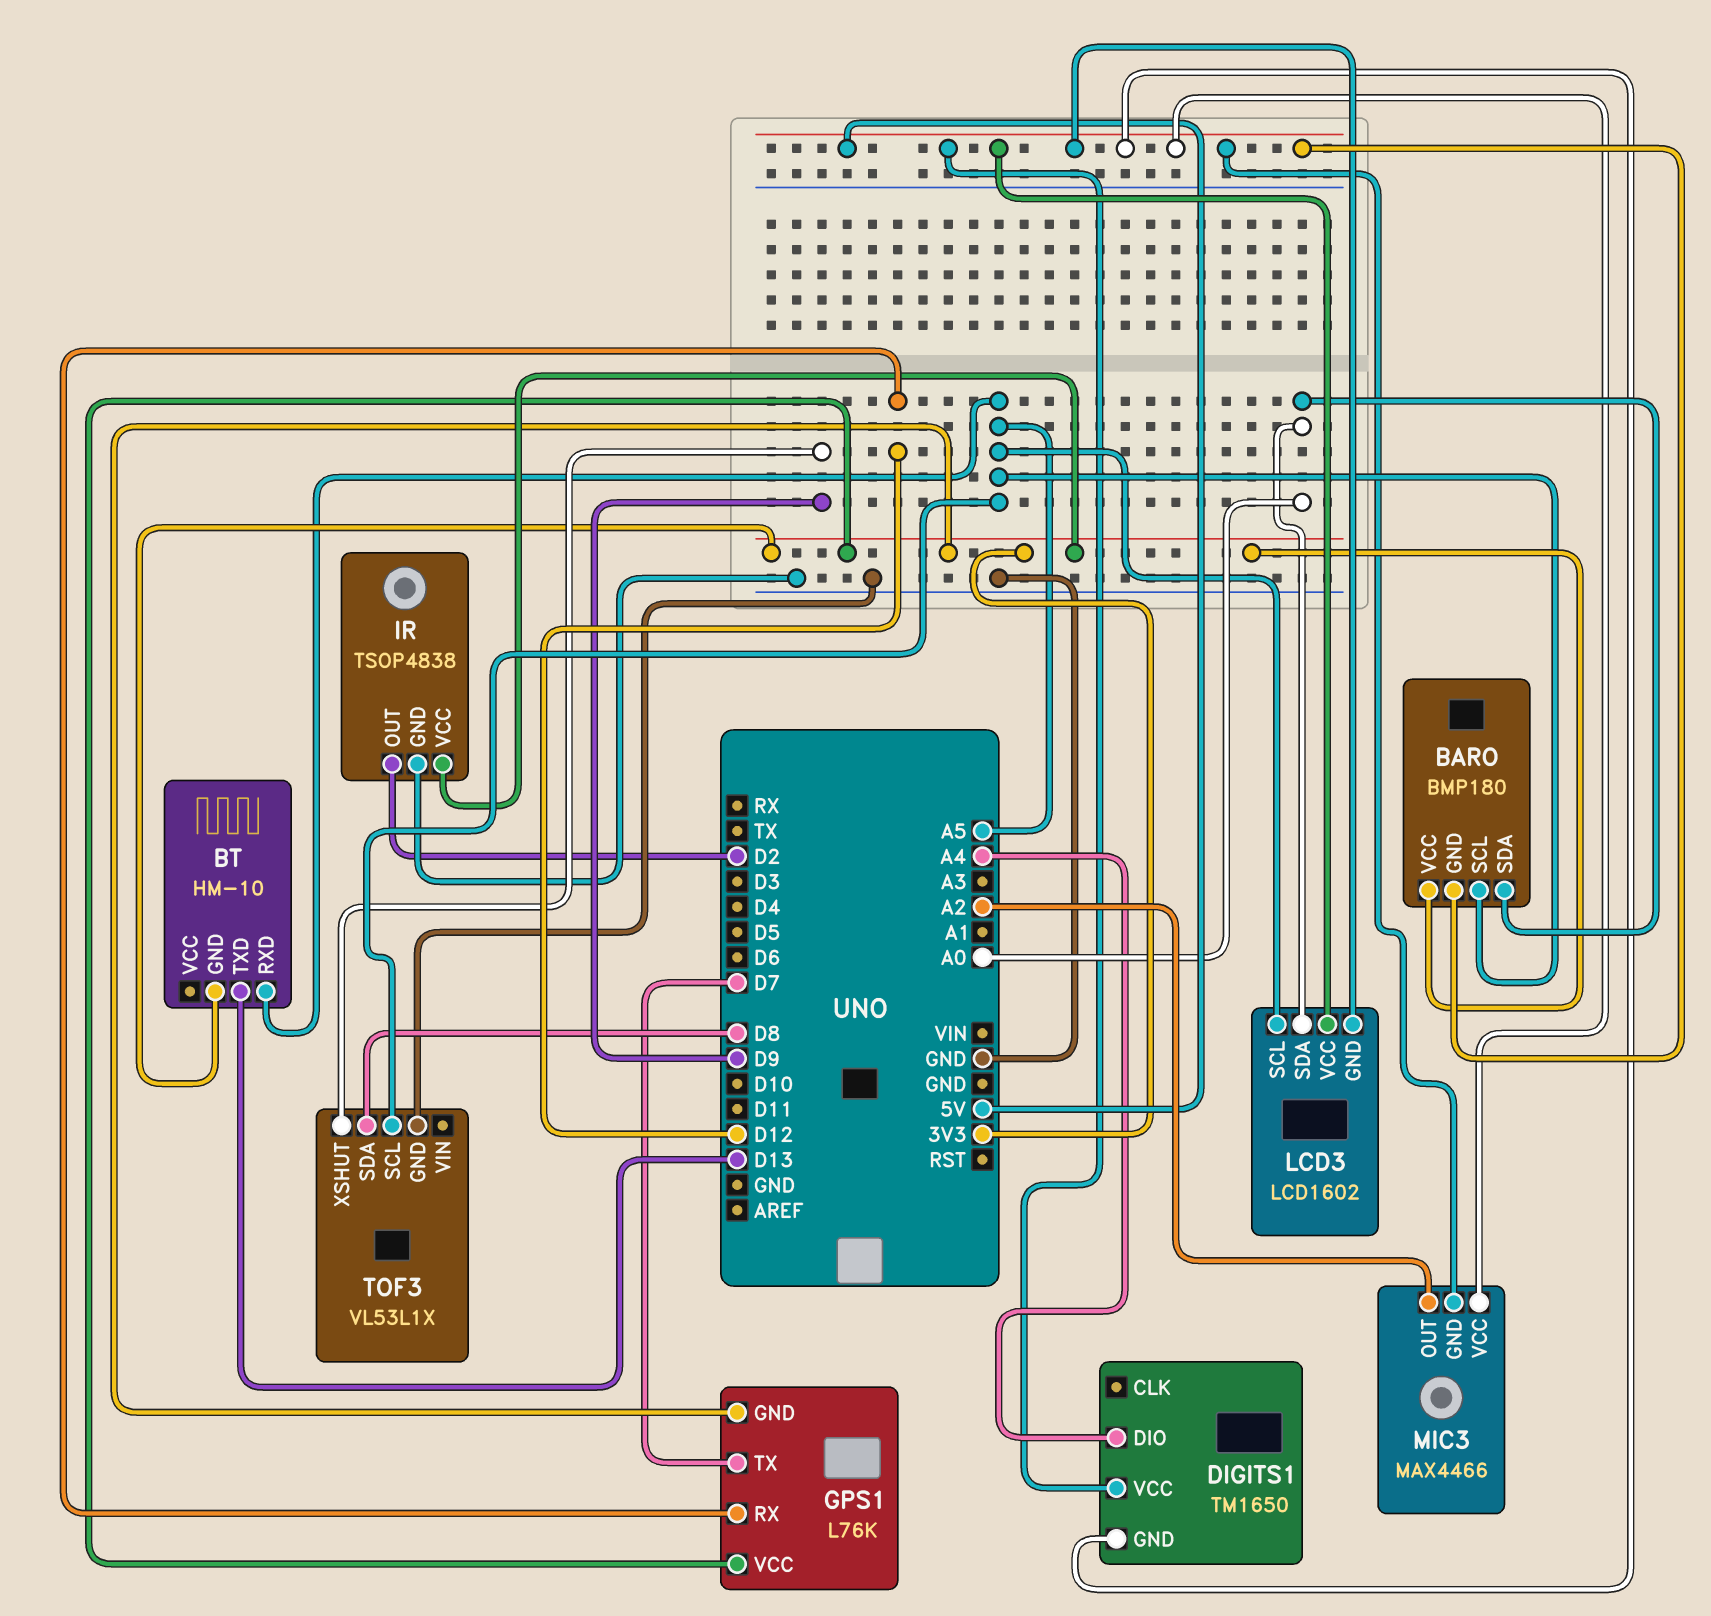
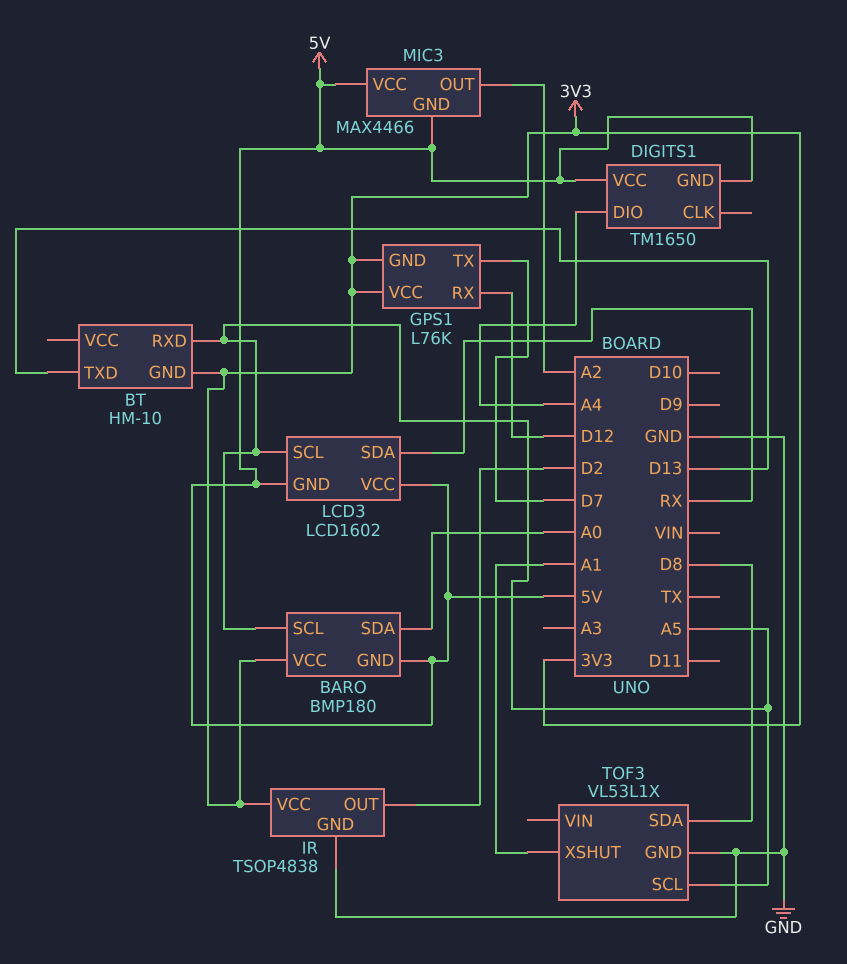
LCD3 pin SDA: A0 -> RX
TOF3 pin XSHUT: D9 -> A1

